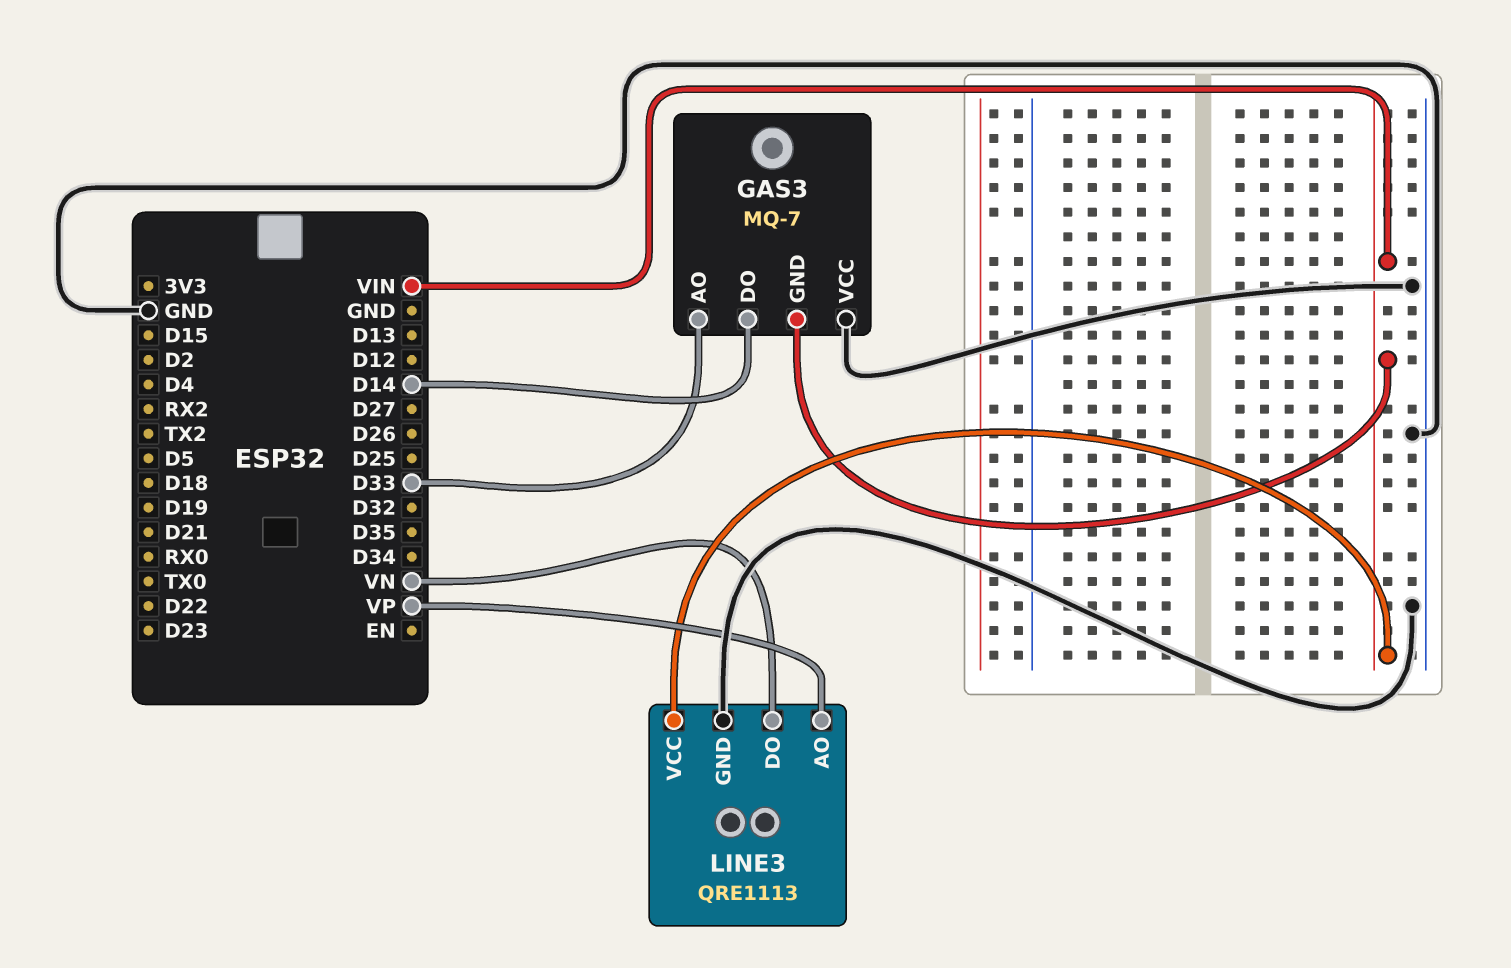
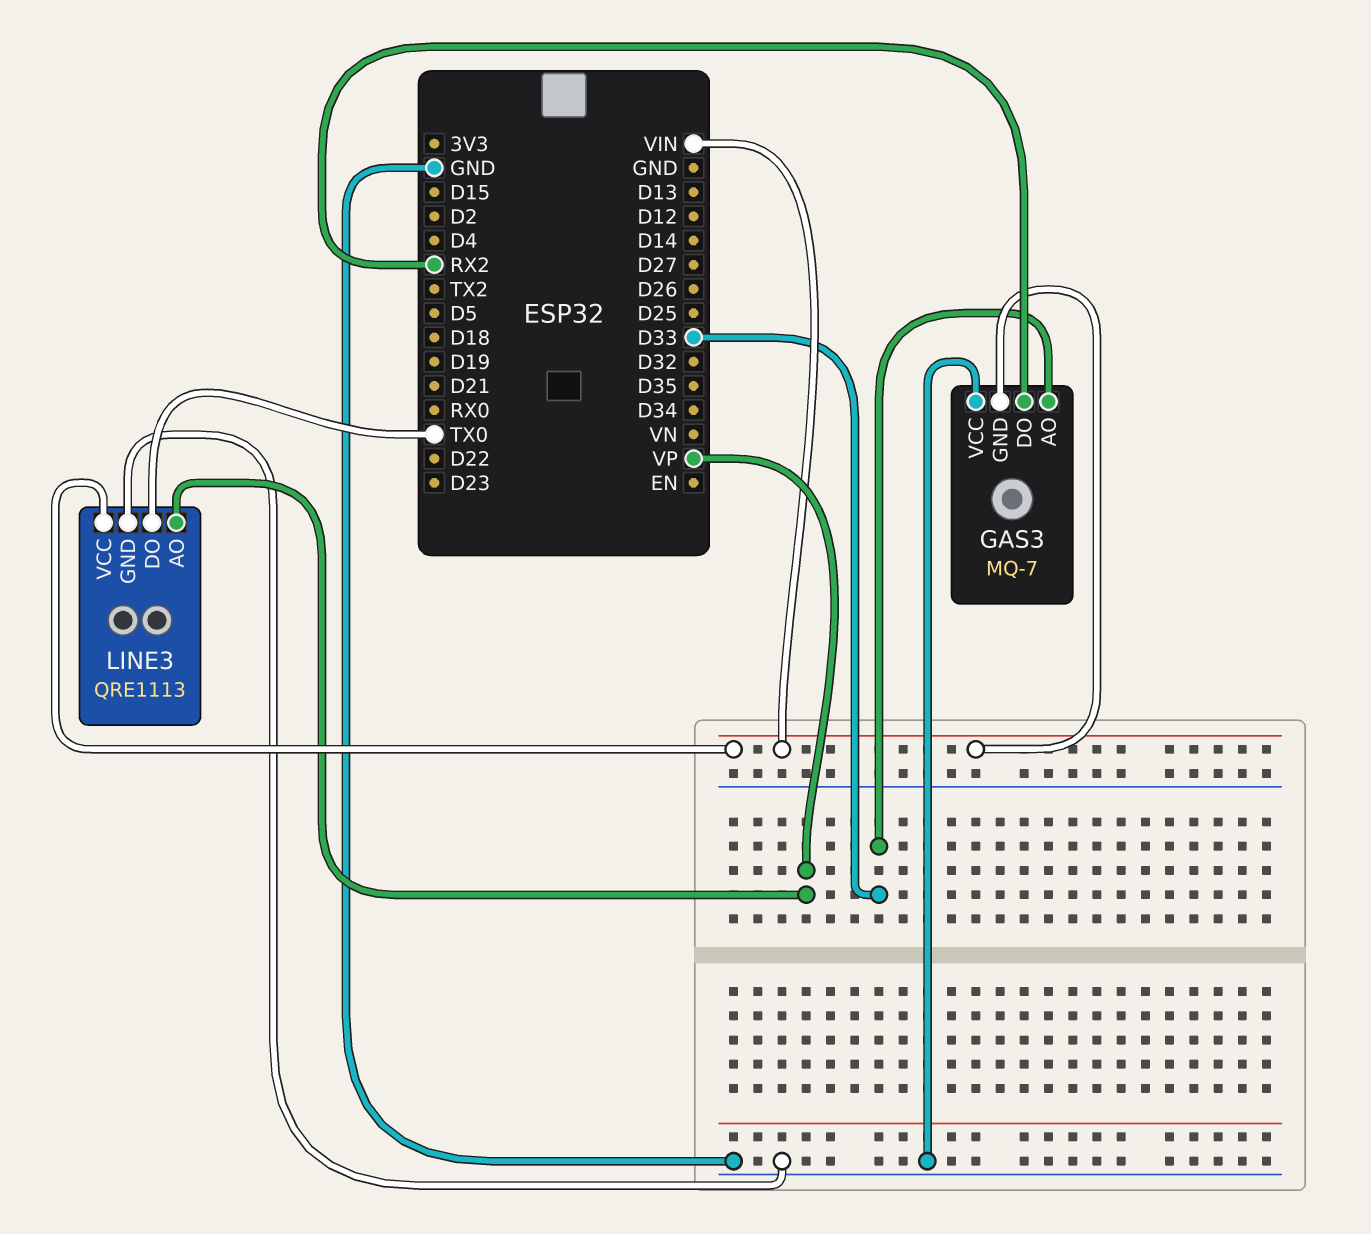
GAS3 pin DO: D14 -> RX2
LINE3 pin DO: VN -> TX0

